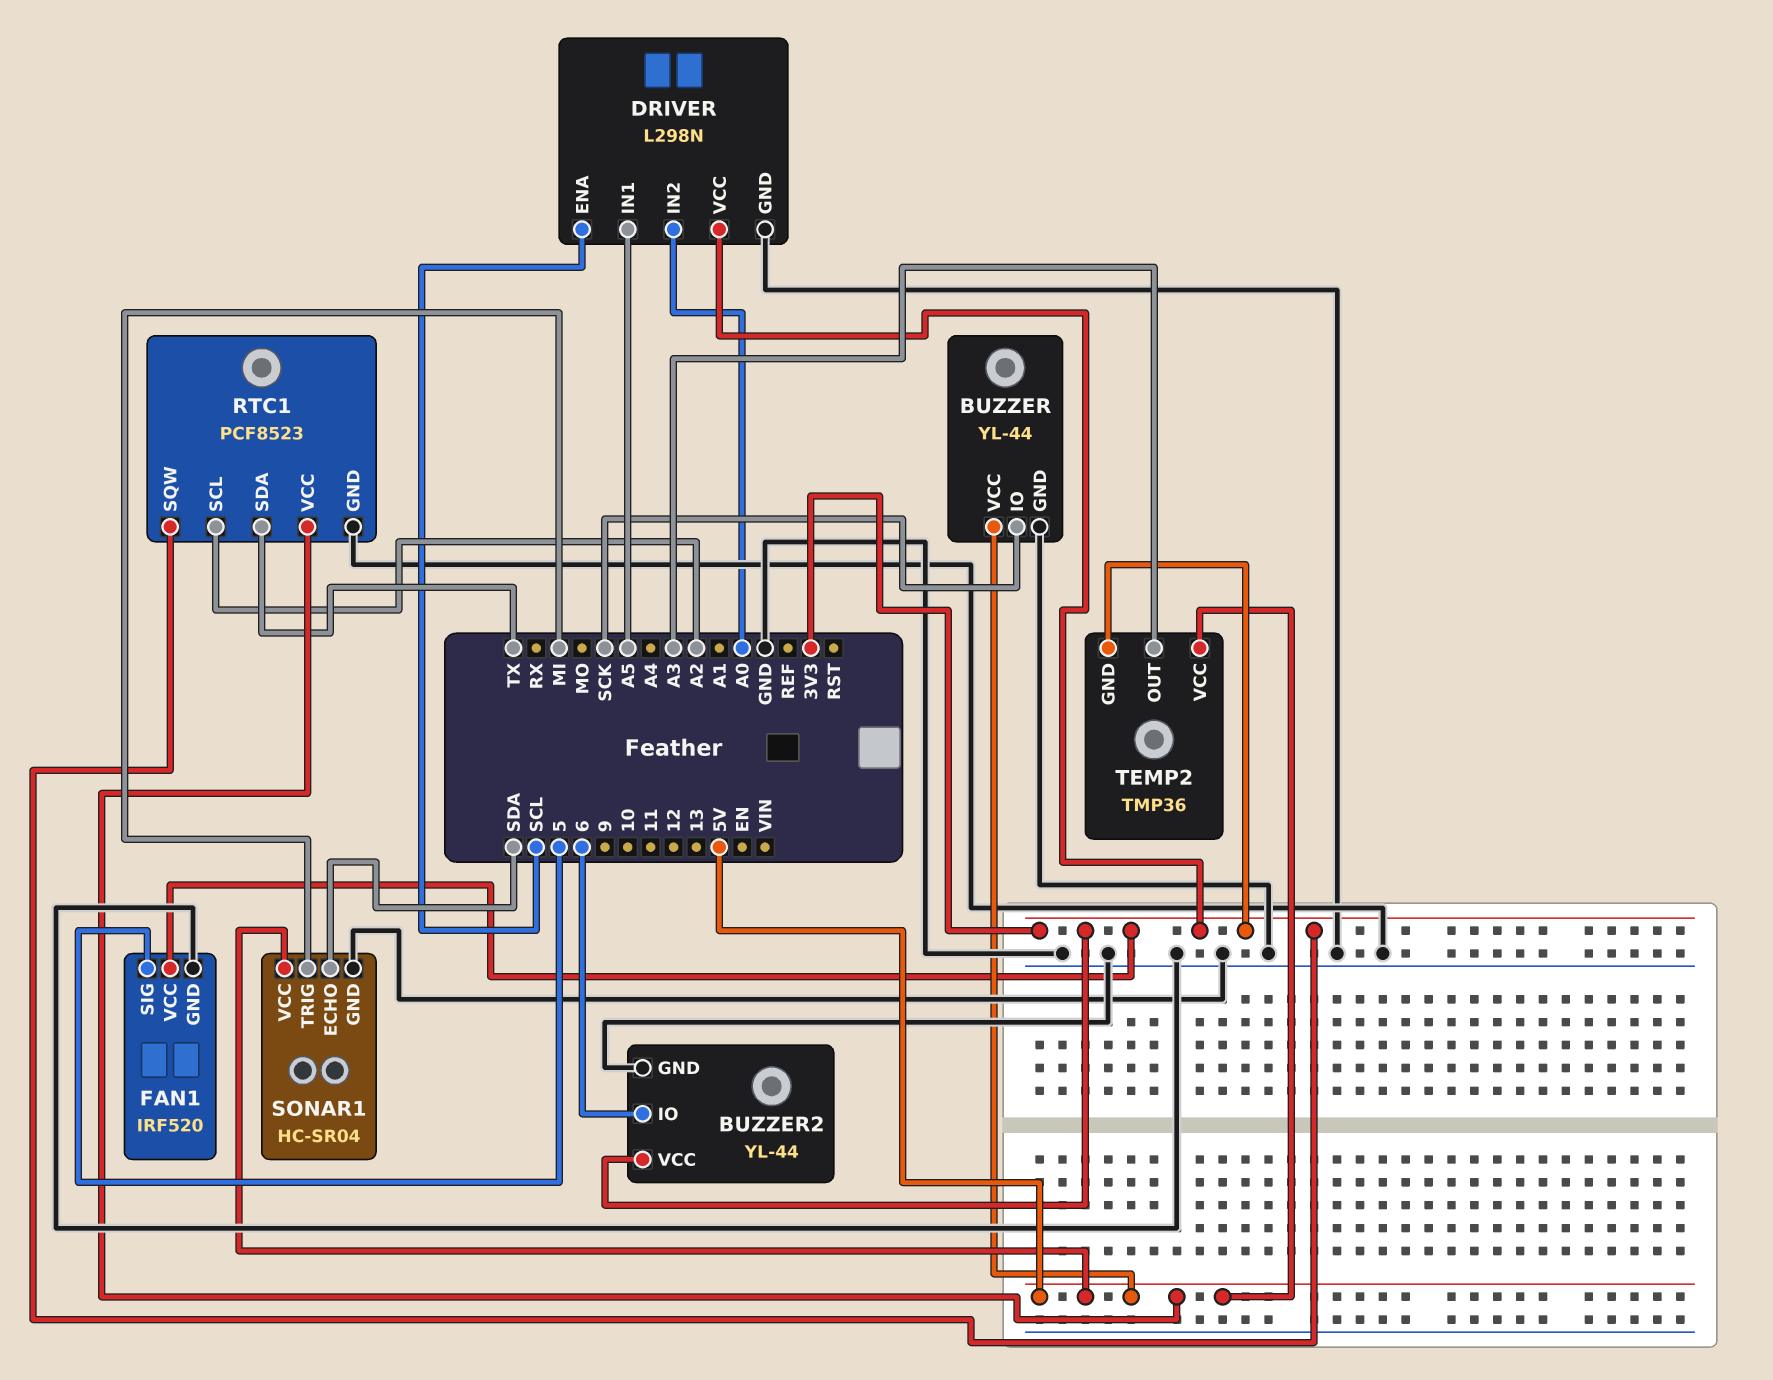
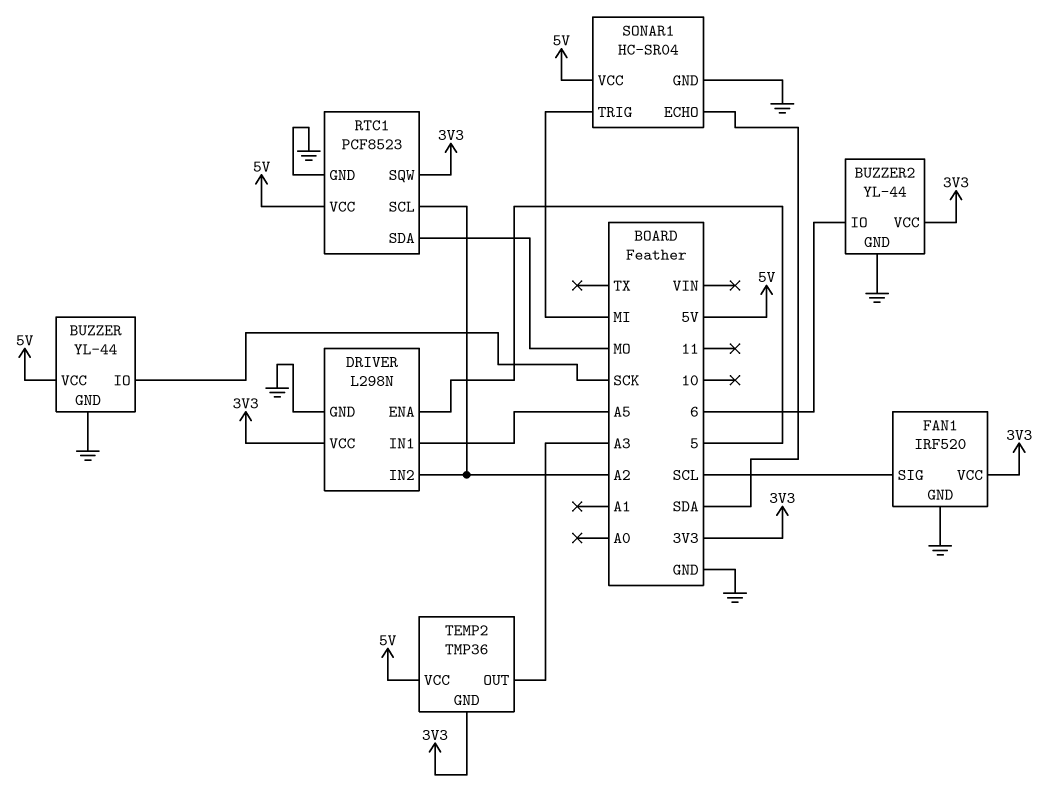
DRIVER pin ENA: SCL -> 5
DRIVER pin IN2: A0 -> A2
FAN1 pin SIG: 5 -> SCL
RTC1 pin SDA: TX -> MO

